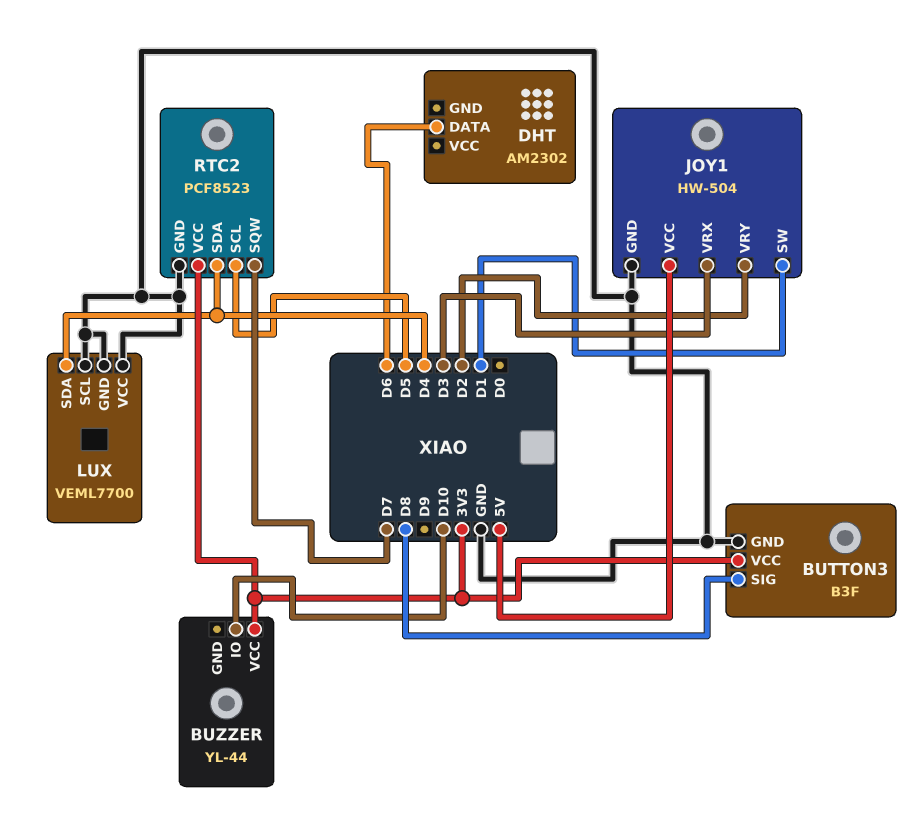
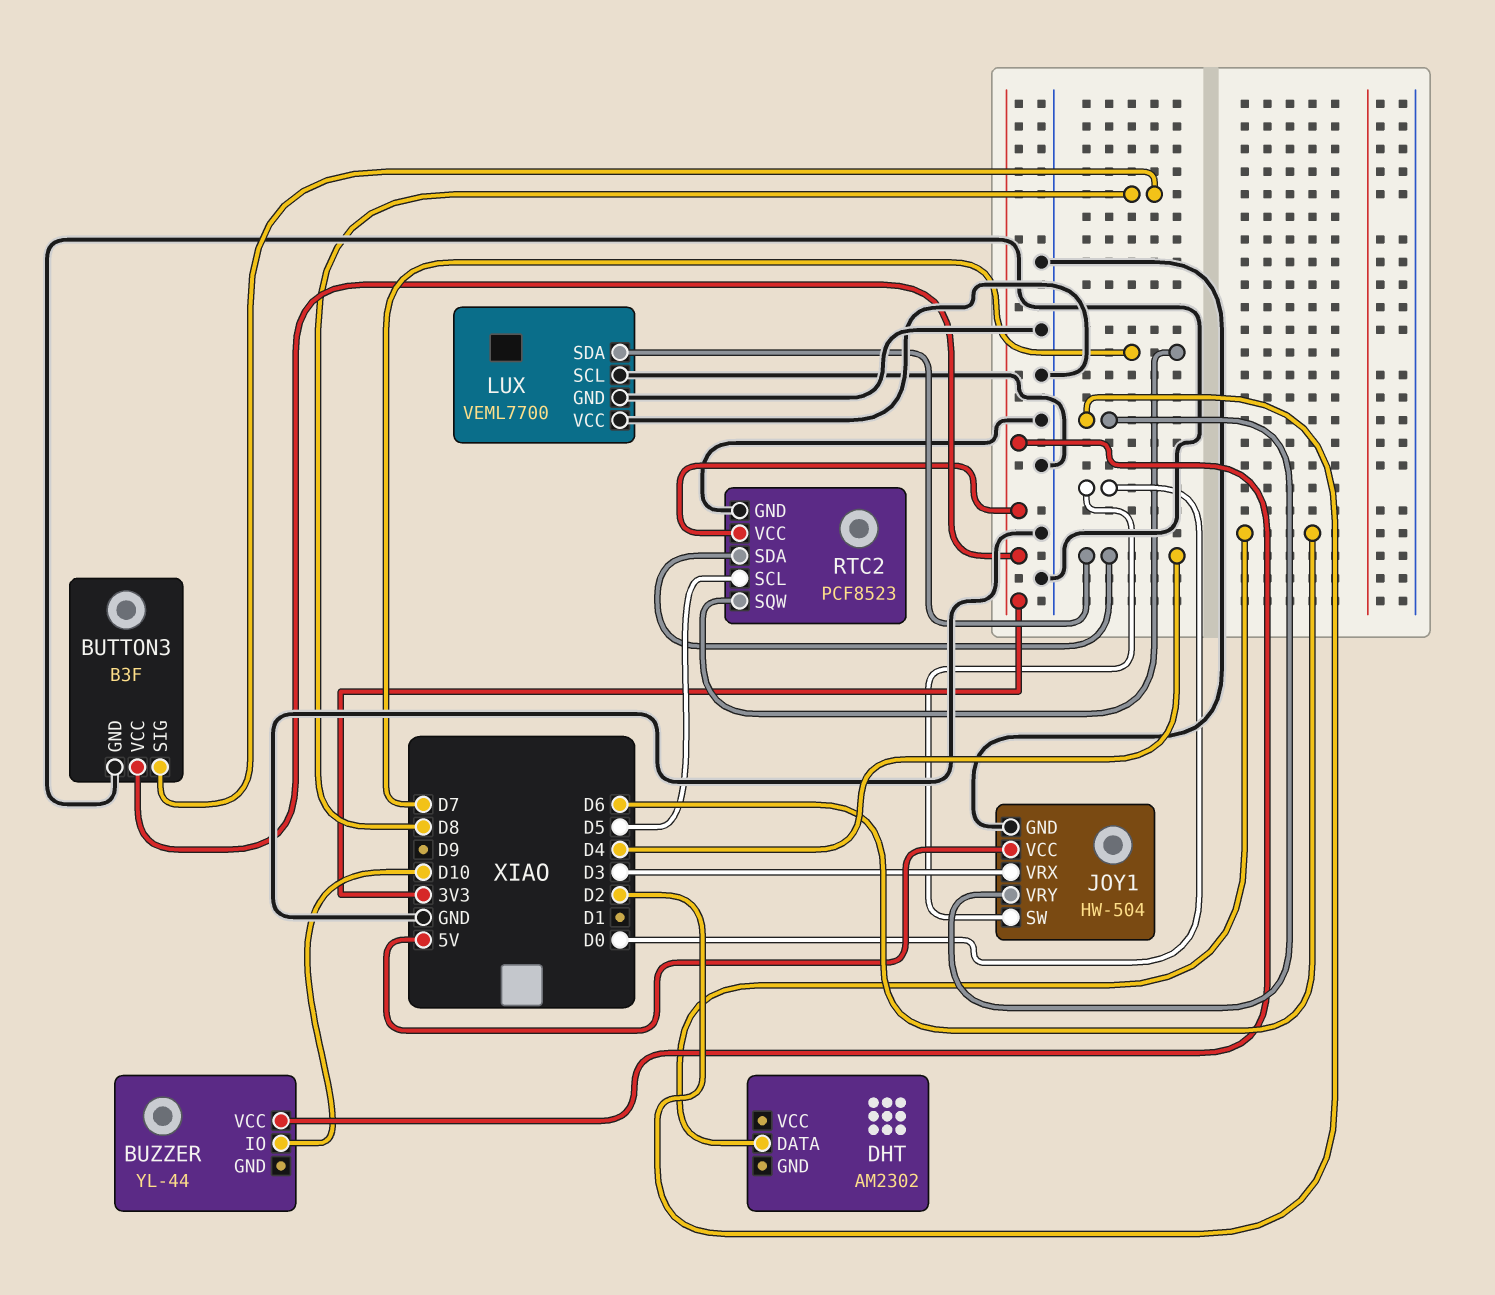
JOY1 pin SW: D1 -> D0

